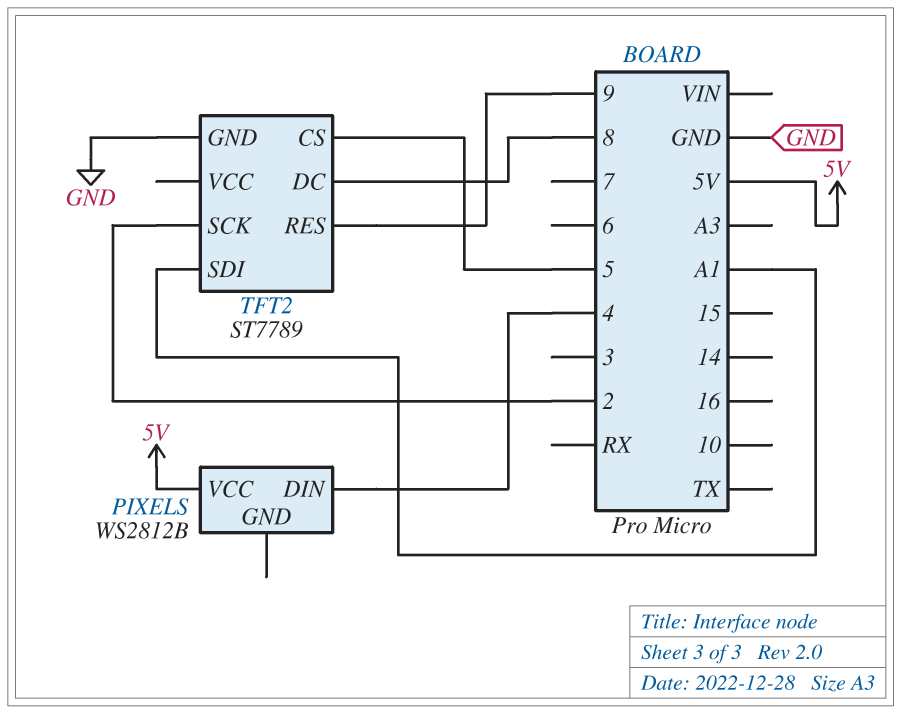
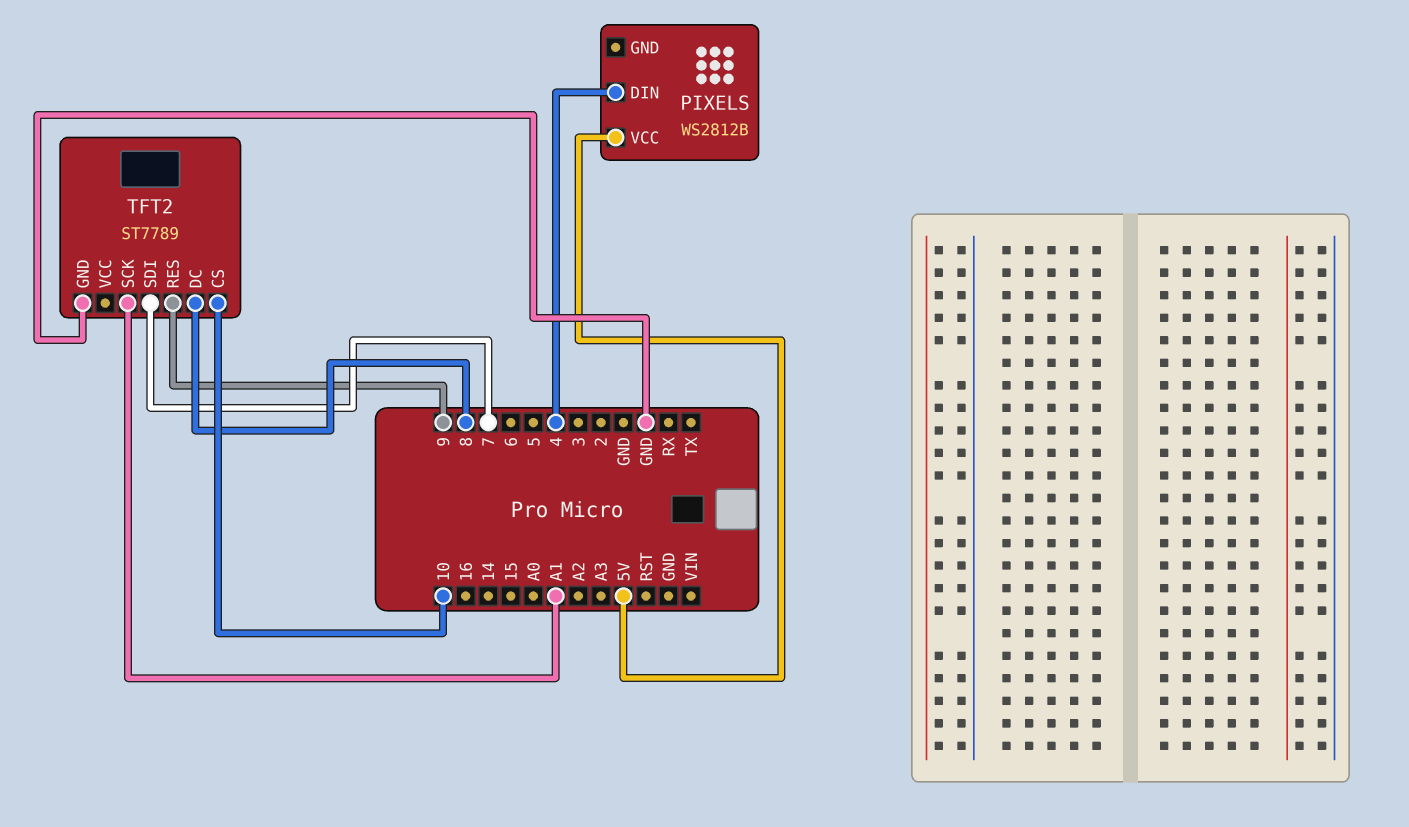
TFT2 pin CS: 5 -> 10
TFT2 pin SCK: 2 -> A1
TFT2 pin SDI: A1 -> 7

